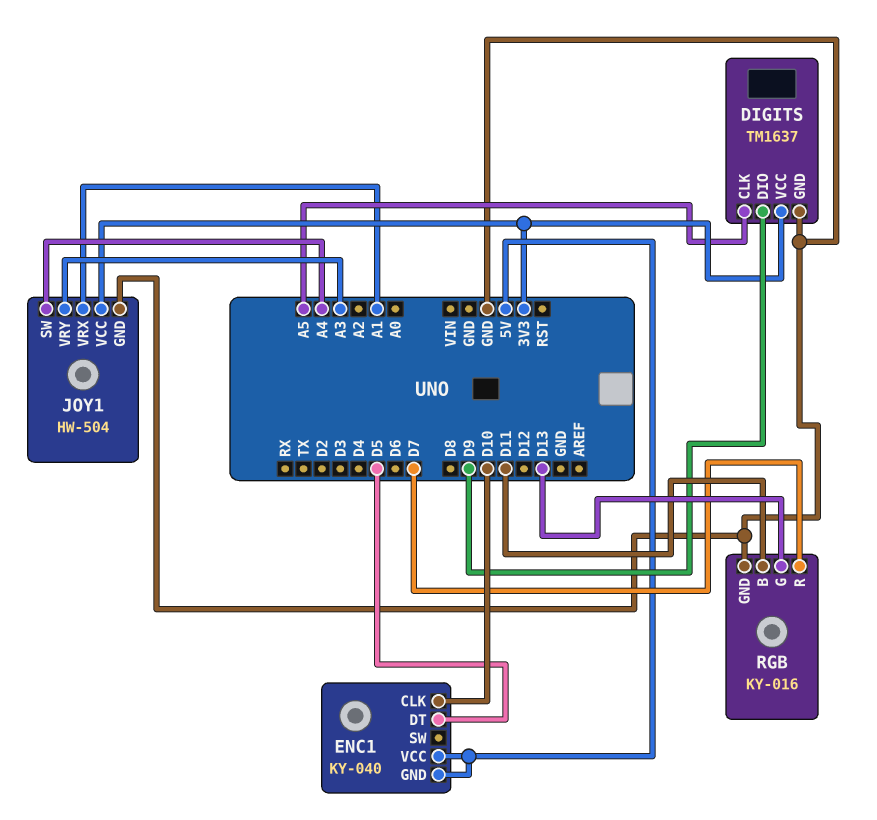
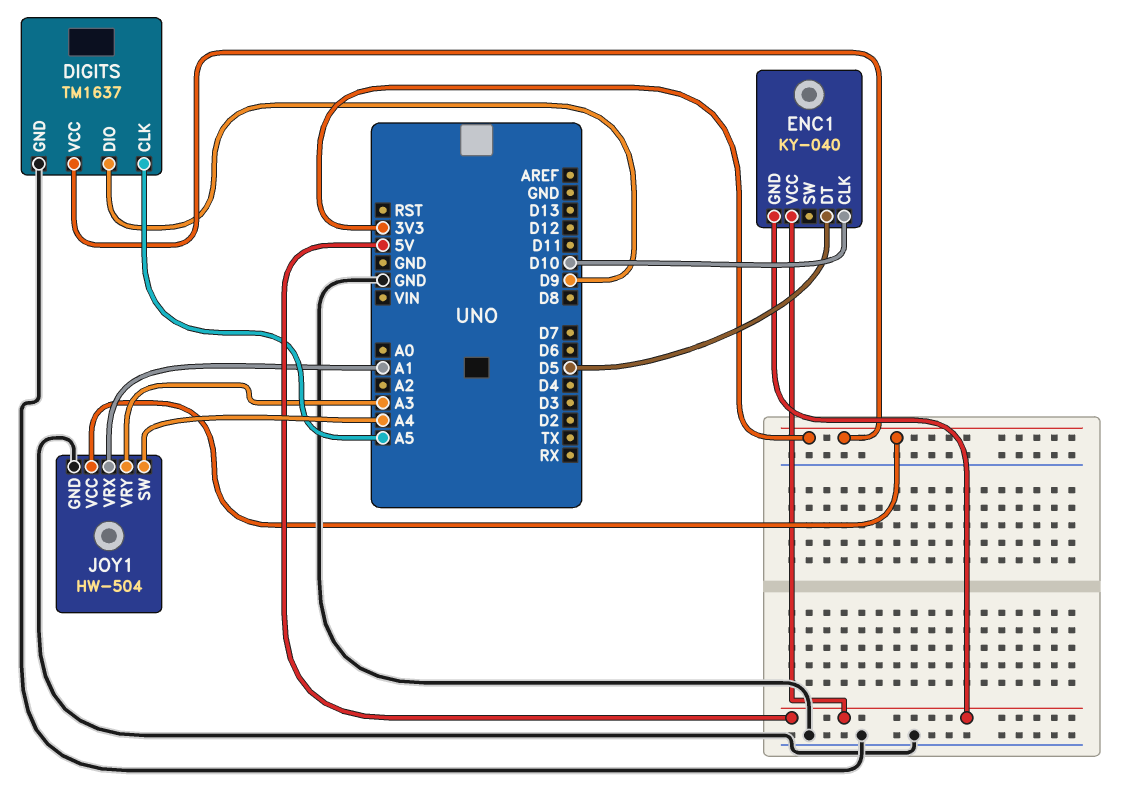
RGB: KY-016 -> none
RGB pin B: D11 -> none
RGB pin G: D13 -> none
RGB pin GND: GND -> none
RGB pin R: D7 -> none

